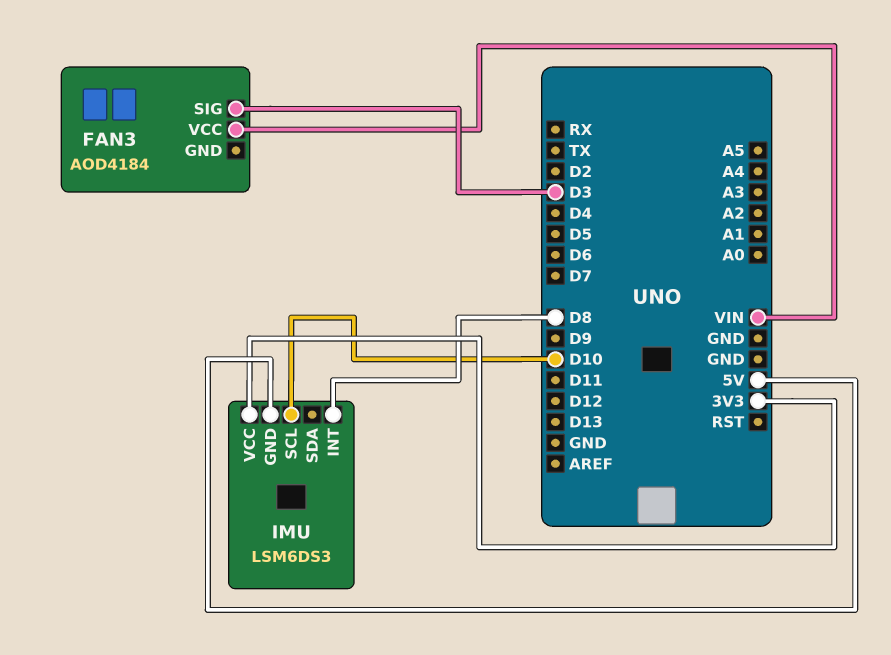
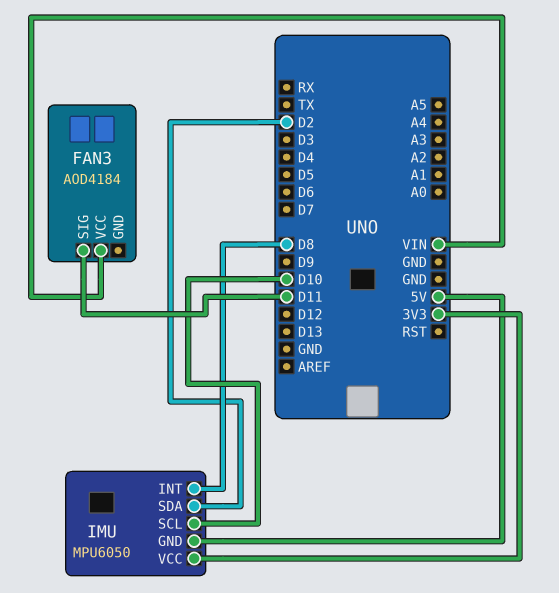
FAN3 pin SIG: D3 -> D11
IMU: LSM6DS3 -> MPU6050
IMU pin SDA: none -> D2

